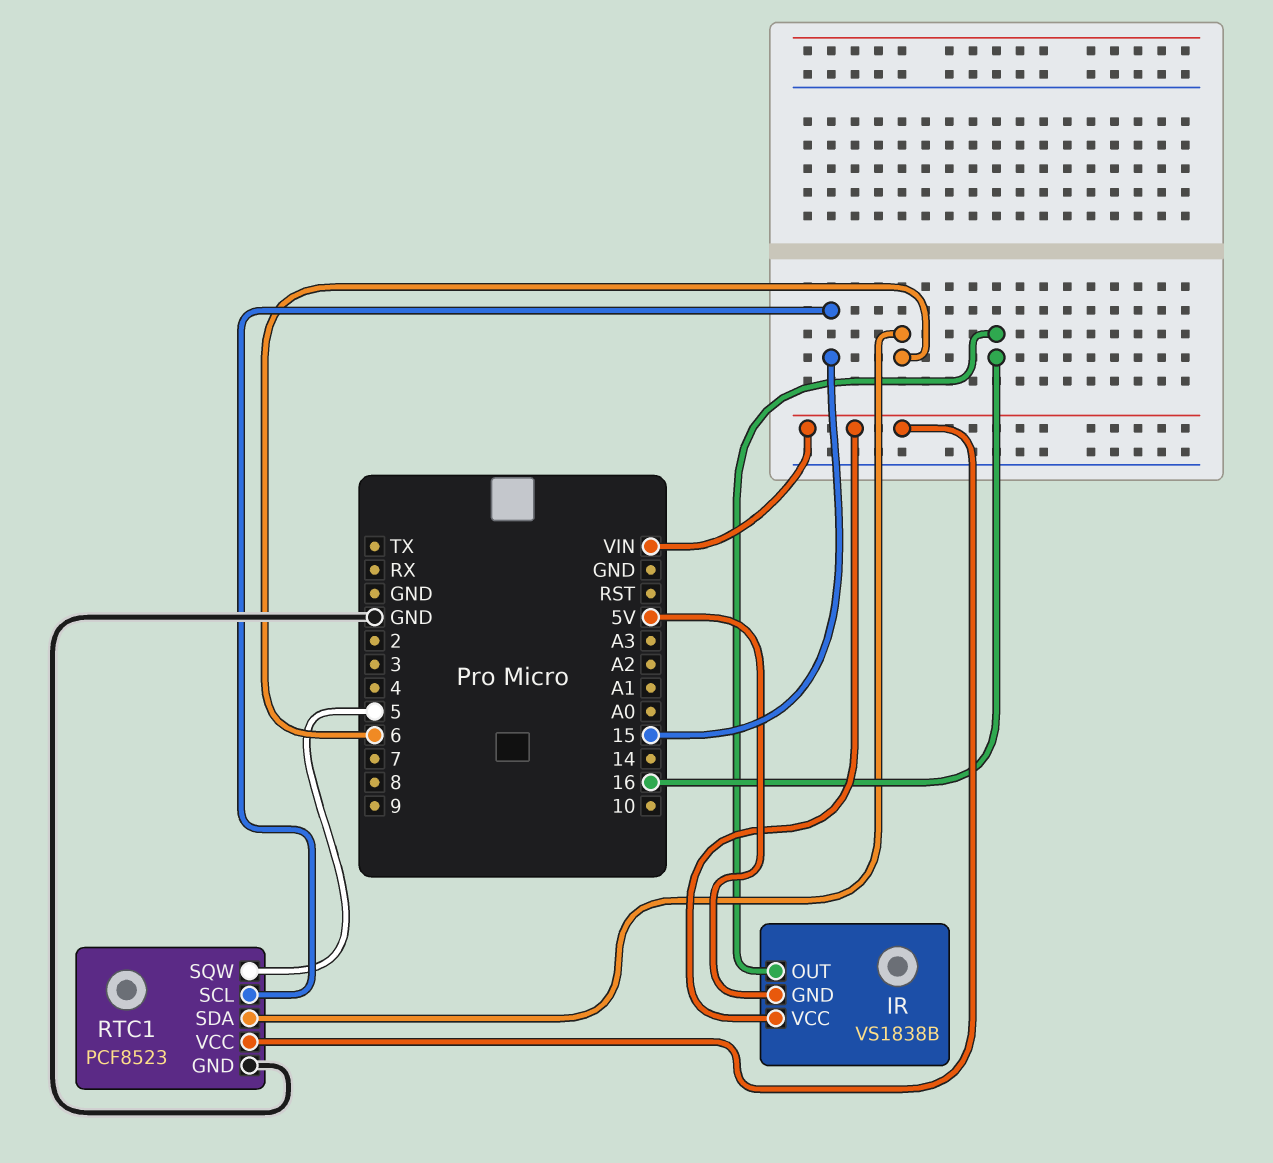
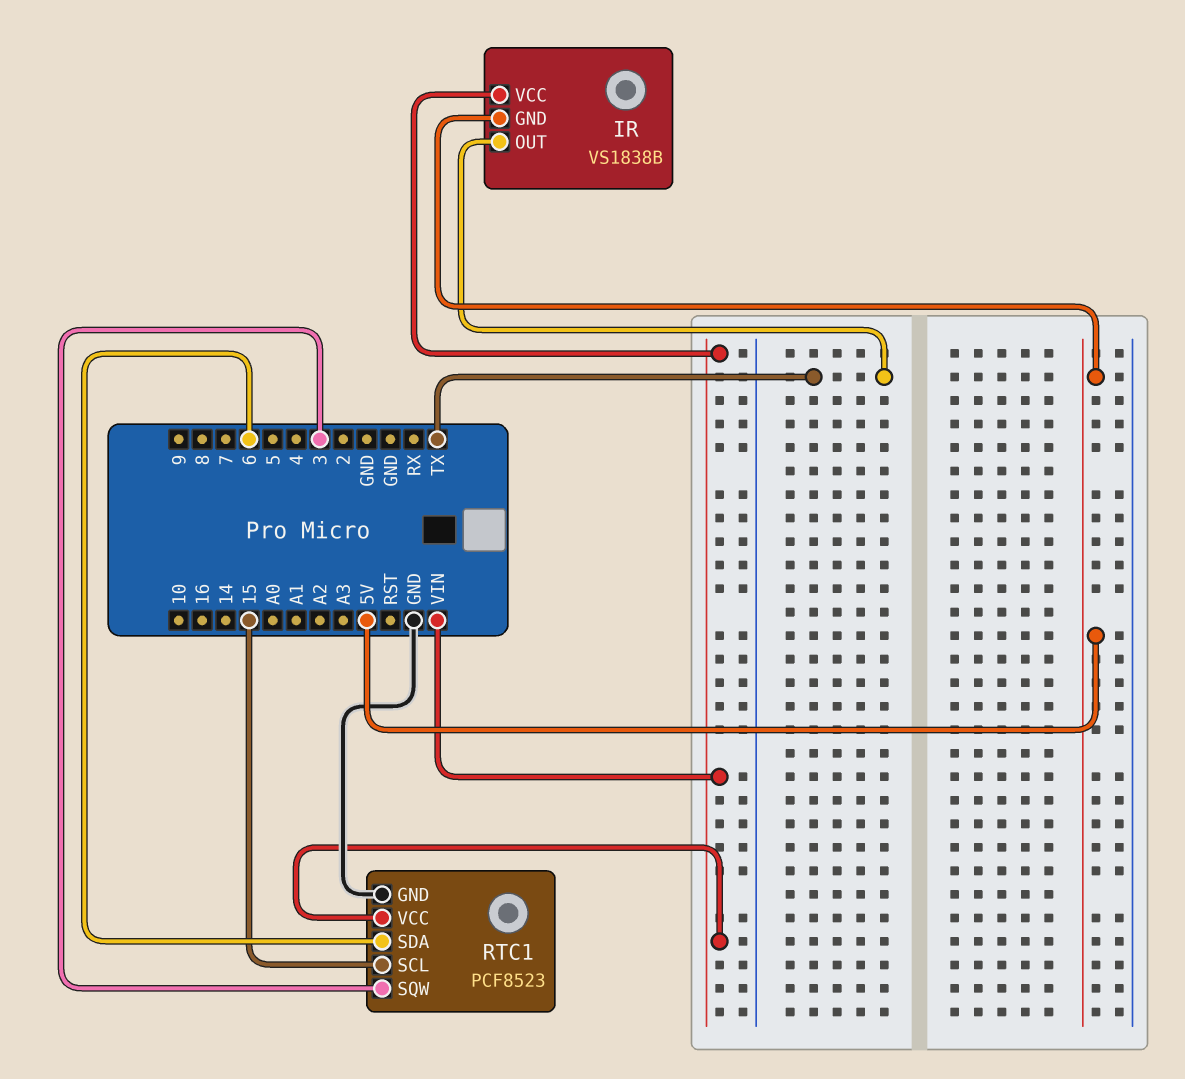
IR pin OUT: 16 -> TX
RTC1 pin SQW: 5 -> 3

